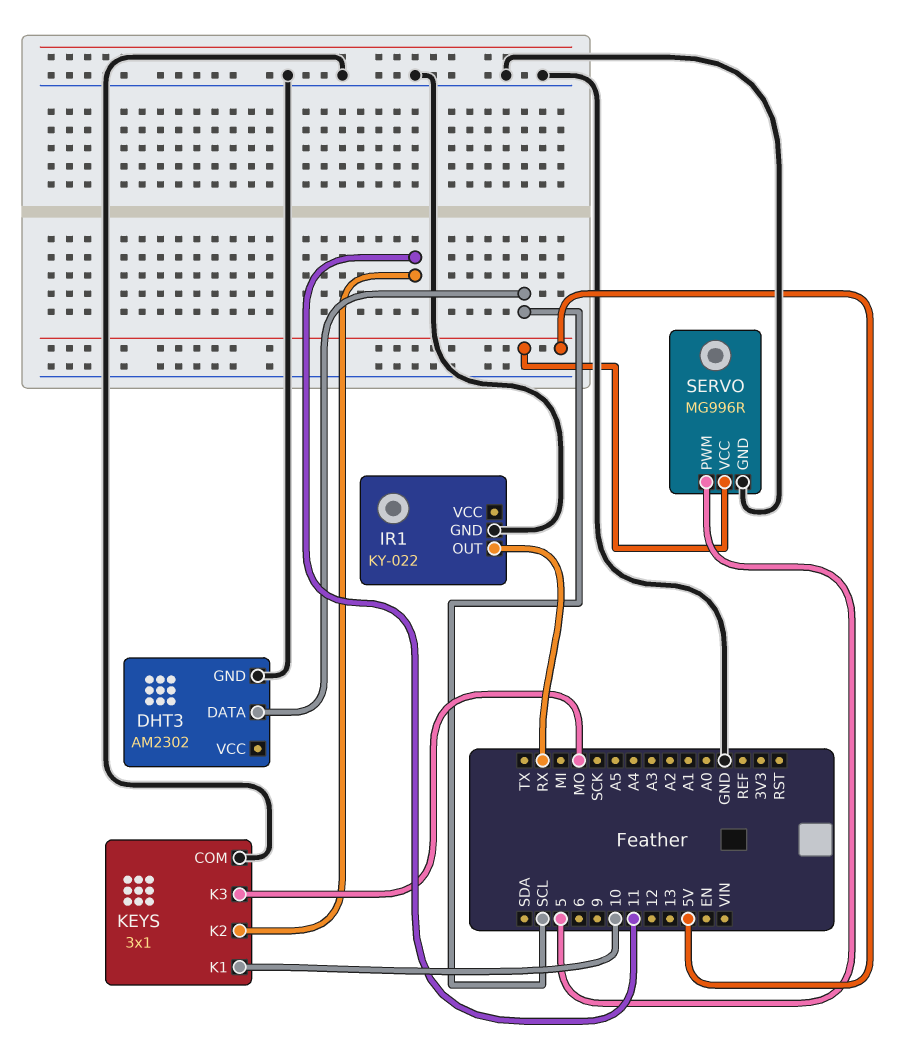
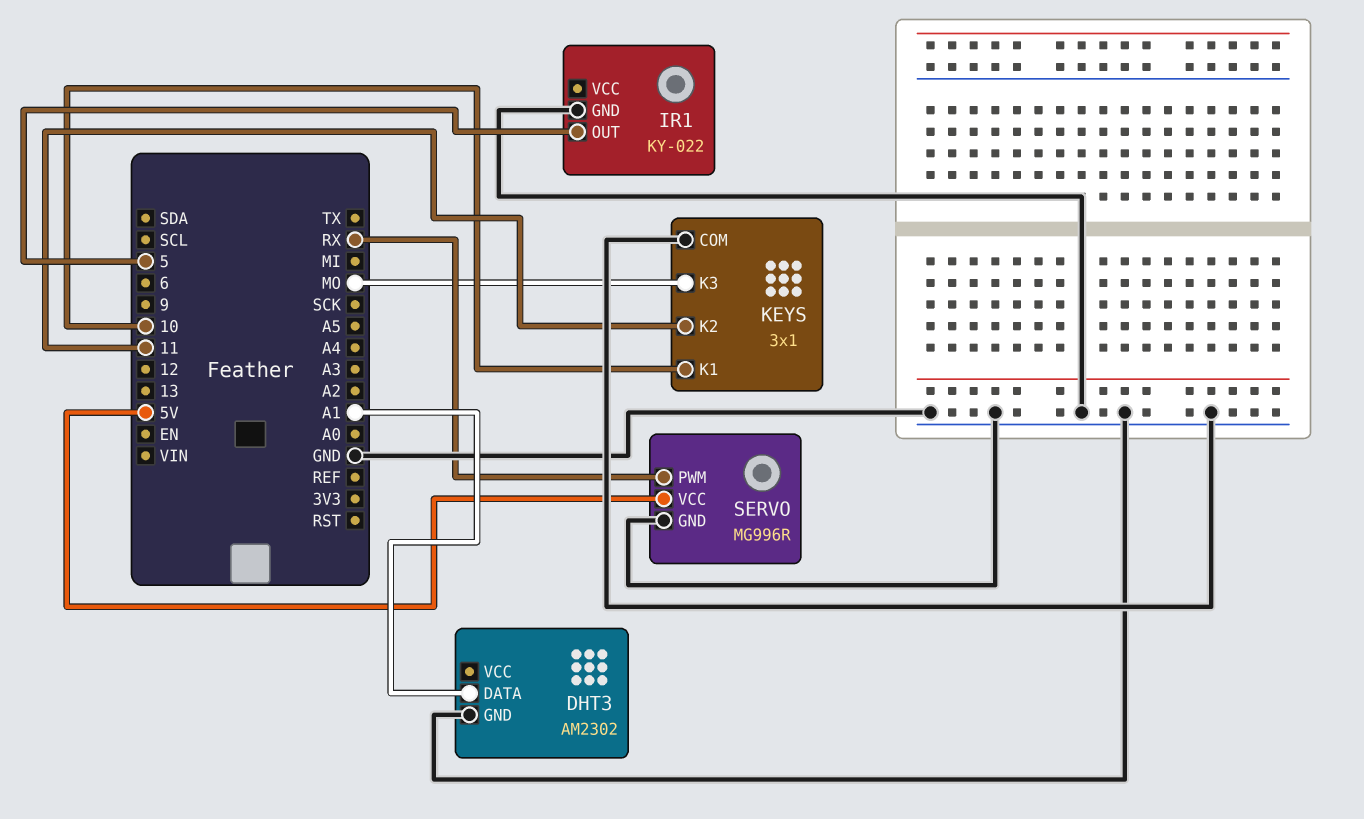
DHT3 pin DATA: SCL -> A1
IR1 pin OUT: RX -> 5
SERVO pin PWM: 5 -> RX

